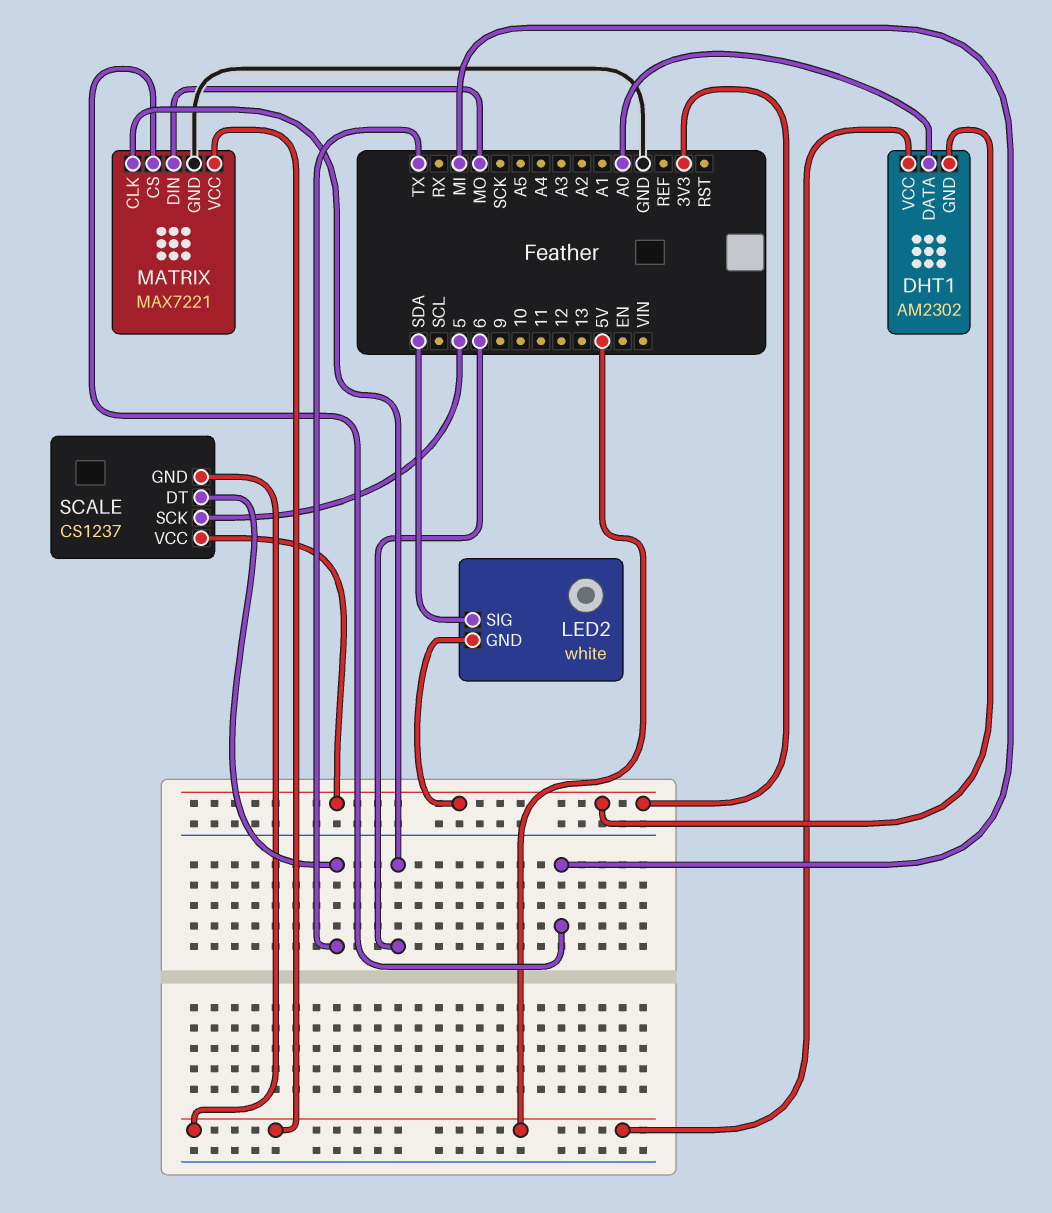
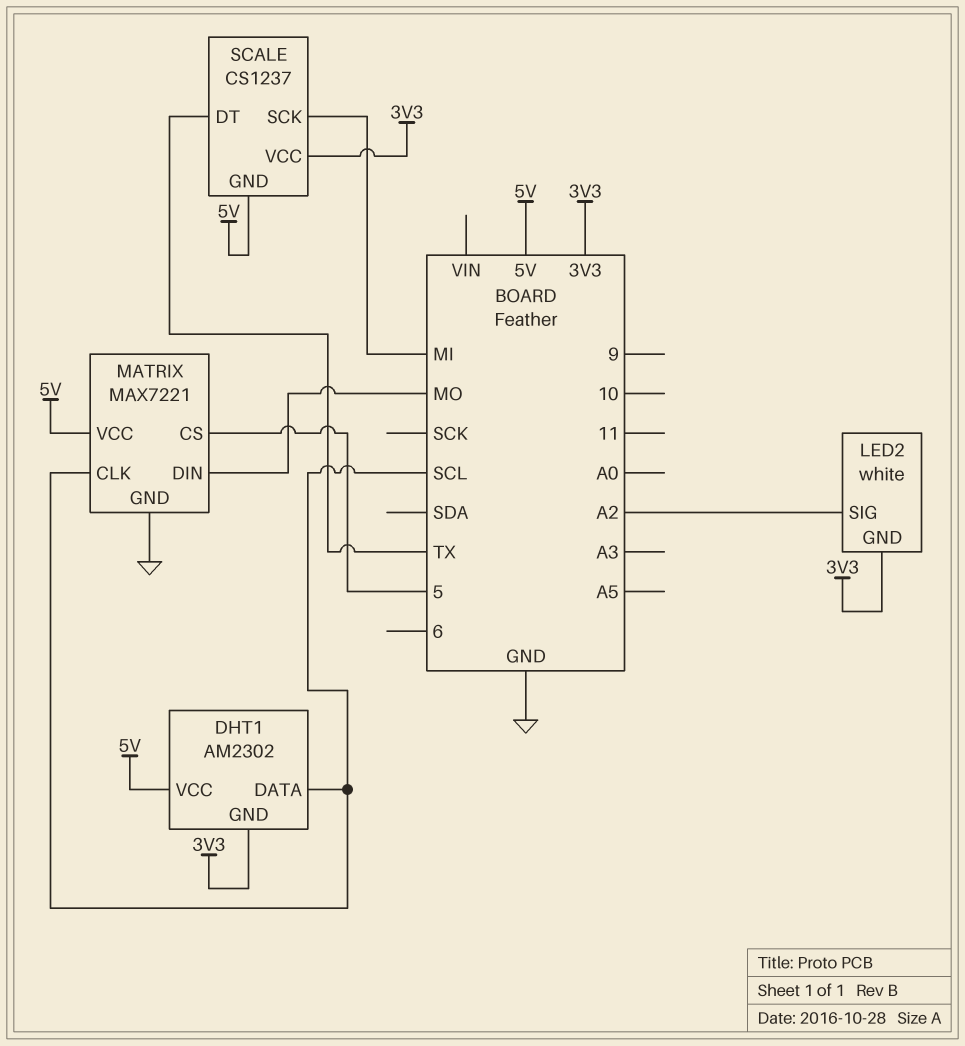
DHT1 pin DATA: A0 -> SCL
LED2 pin SIG: SDA -> A2
MATRIX pin CLK: 6 -> SCL
MATRIX pin CS: MI -> 5
SCALE pin SCK: 5 -> MI

